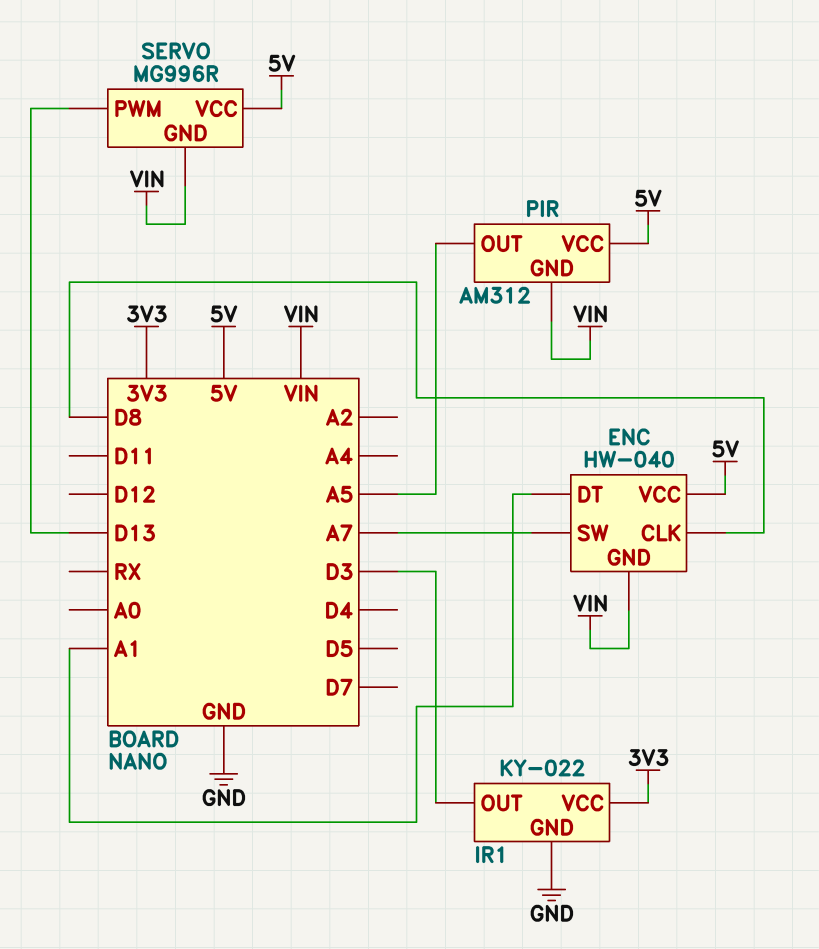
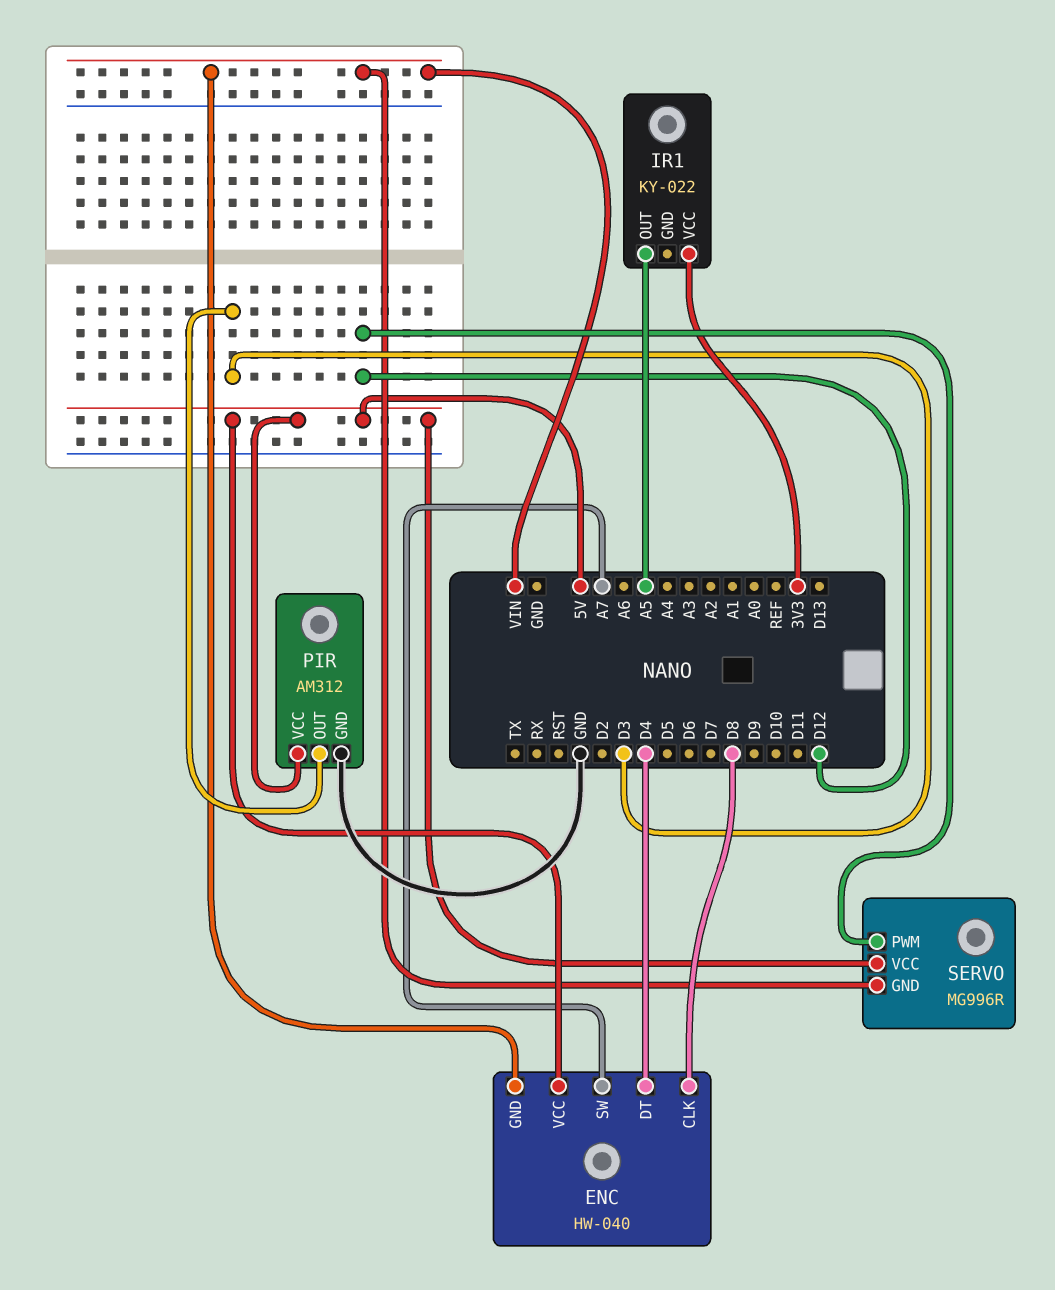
ENC pin DT: A1 -> D4
IR1 pin GND: GND -> none
IR1 pin OUT: D3 -> A5
PIR pin GND: VIN -> GND
PIR pin OUT: A5 -> D3
SERVO pin PWM: D13 -> D12

